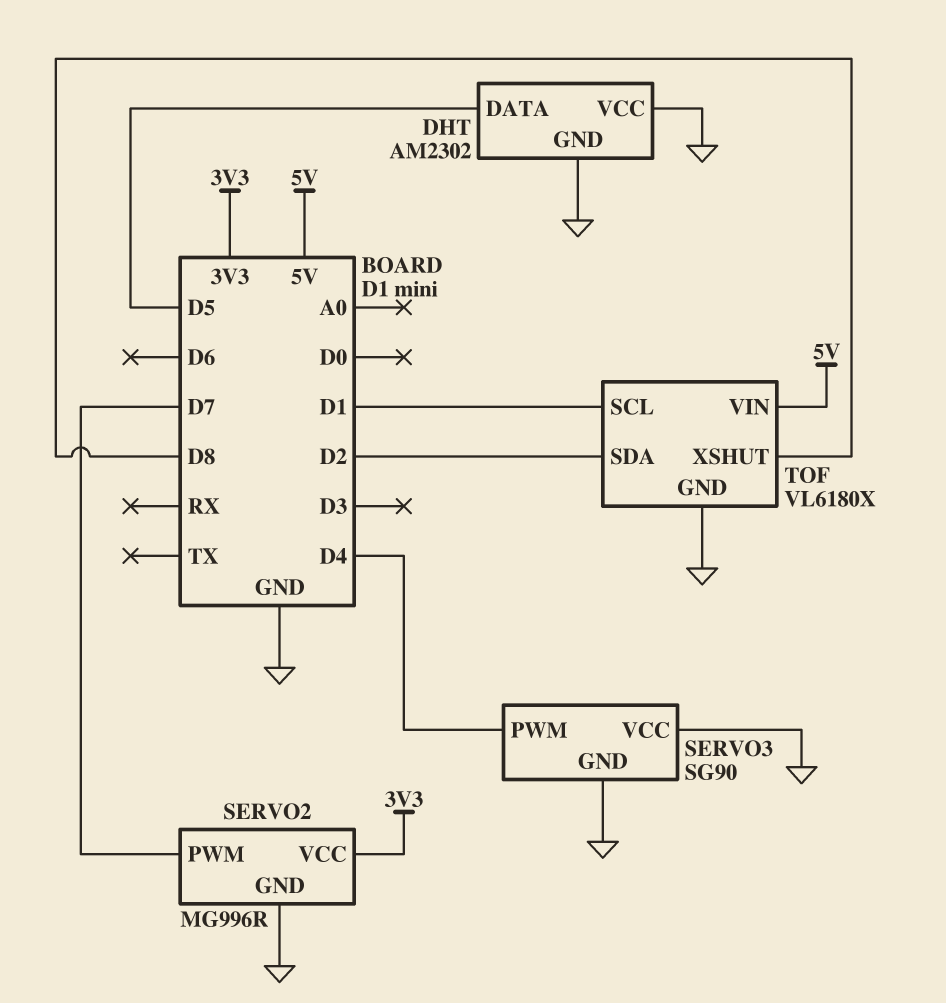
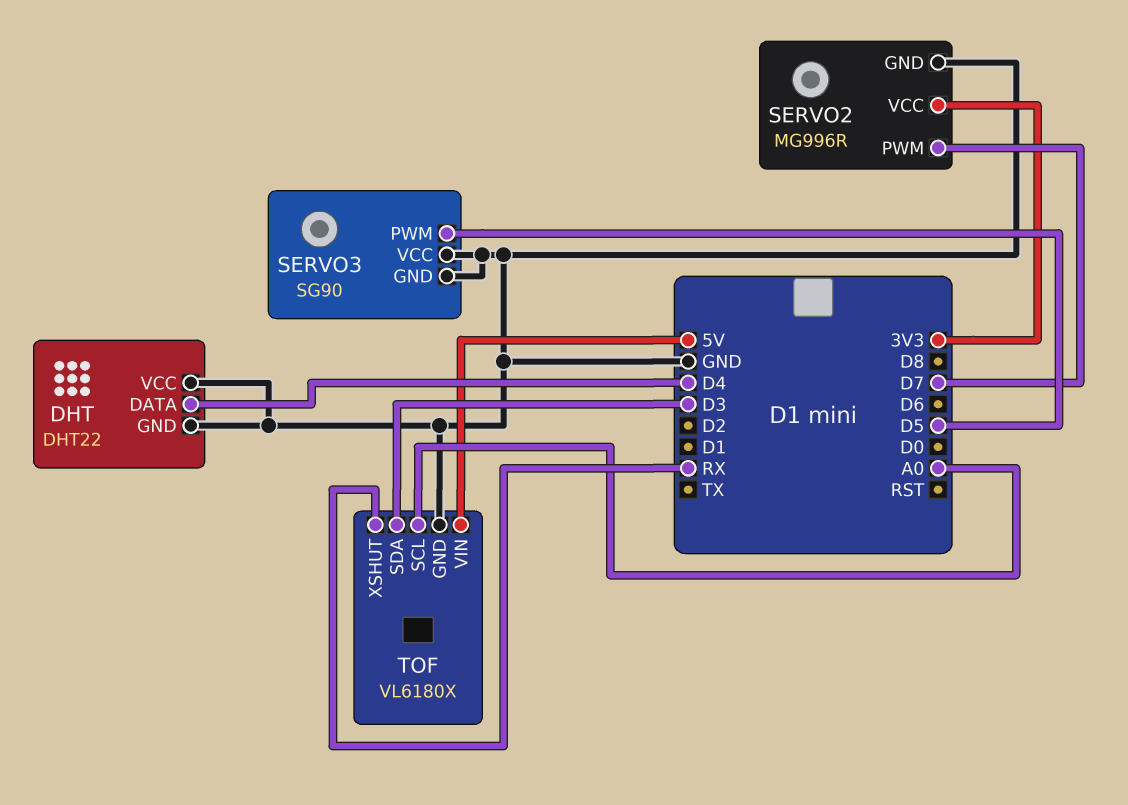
DHT: AM2302 -> DHT22
DHT pin DATA: D5 -> D4
SERVO3 pin PWM: D4 -> D5
TOF pin SCL: D1 -> A0
TOF pin SDA: D2 -> D3
TOF pin XSHUT: D8 -> RX

